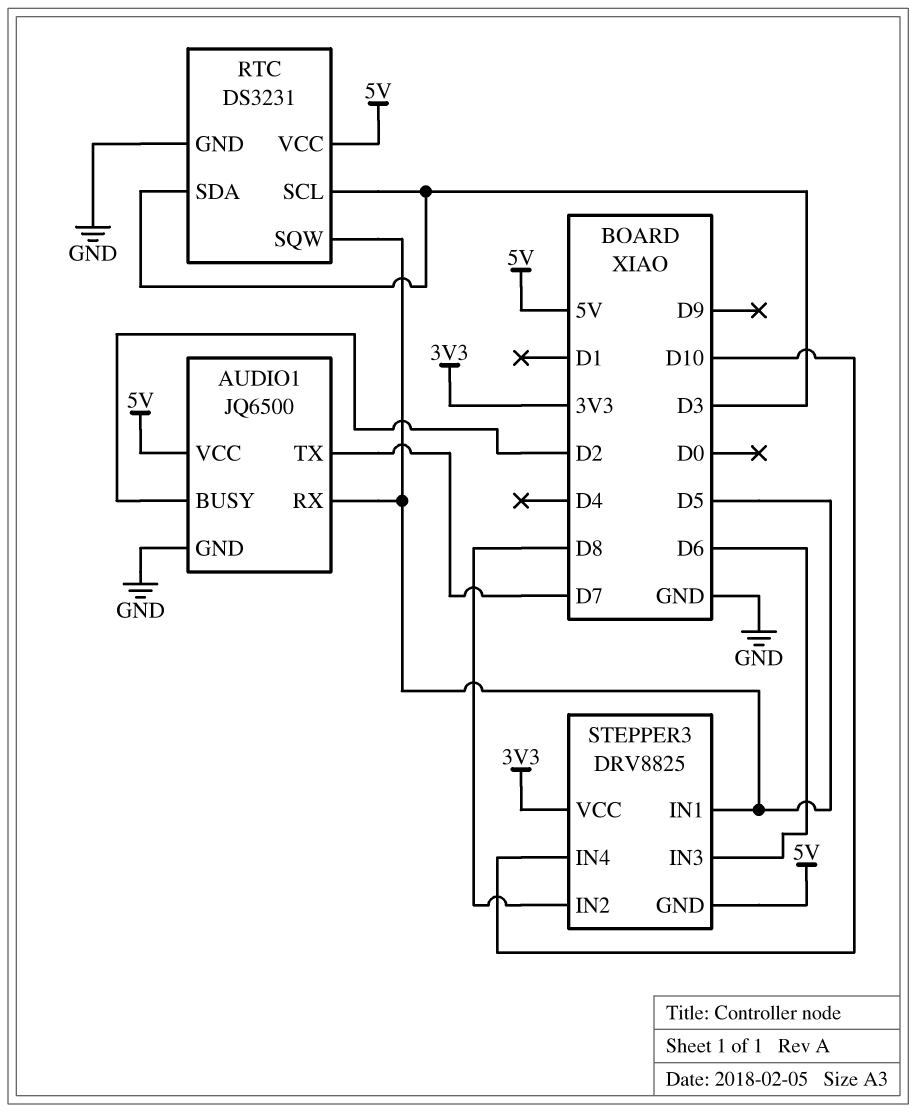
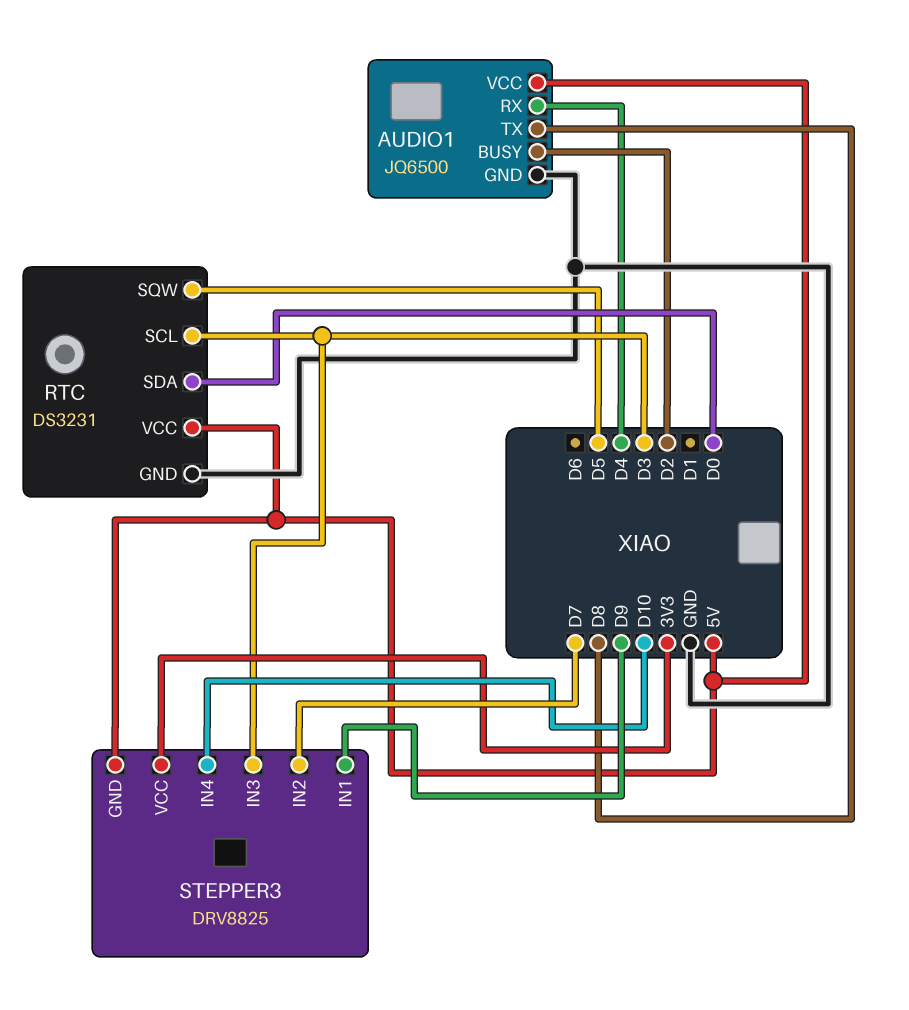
AUDIO1 pin RX: D5 -> D4
AUDIO1 pin TX: D7 -> D8
RTC pin SDA: D3 -> D0
STEPPER3 pin IN1: D5 -> D9
STEPPER3 pin IN2: D8 -> D7
STEPPER3 pin IN3: D6 -> D3

